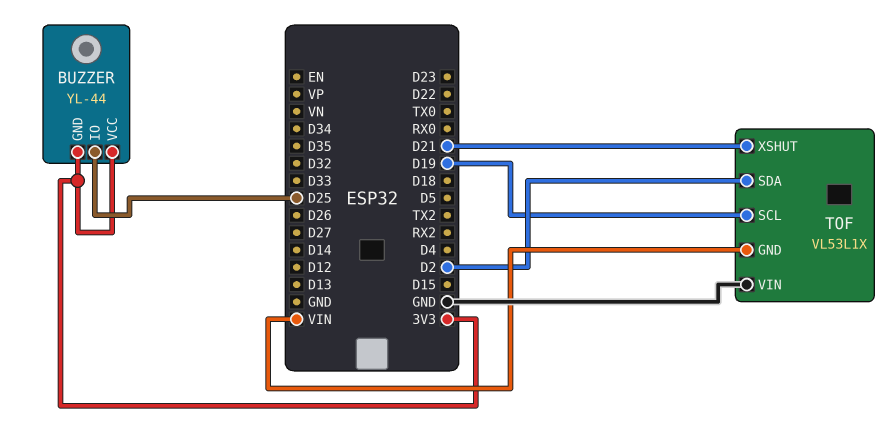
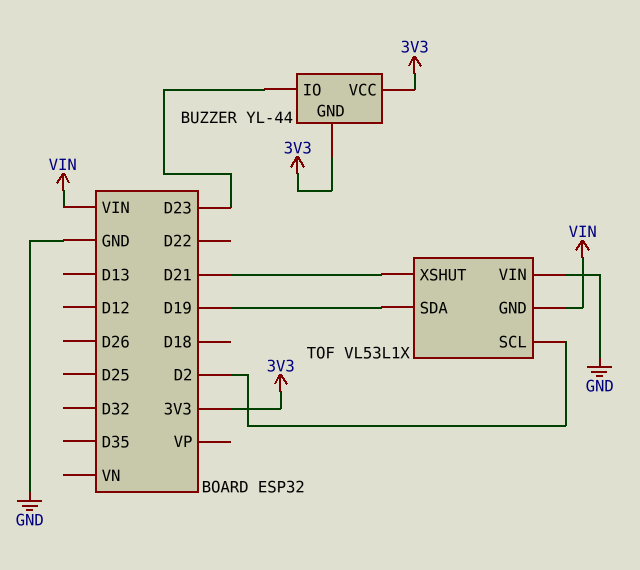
BUZZER pin IO: D25 -> D23
TOF pin SCL: D19 -> D2
TOF pin SDA: D2 -> D19

